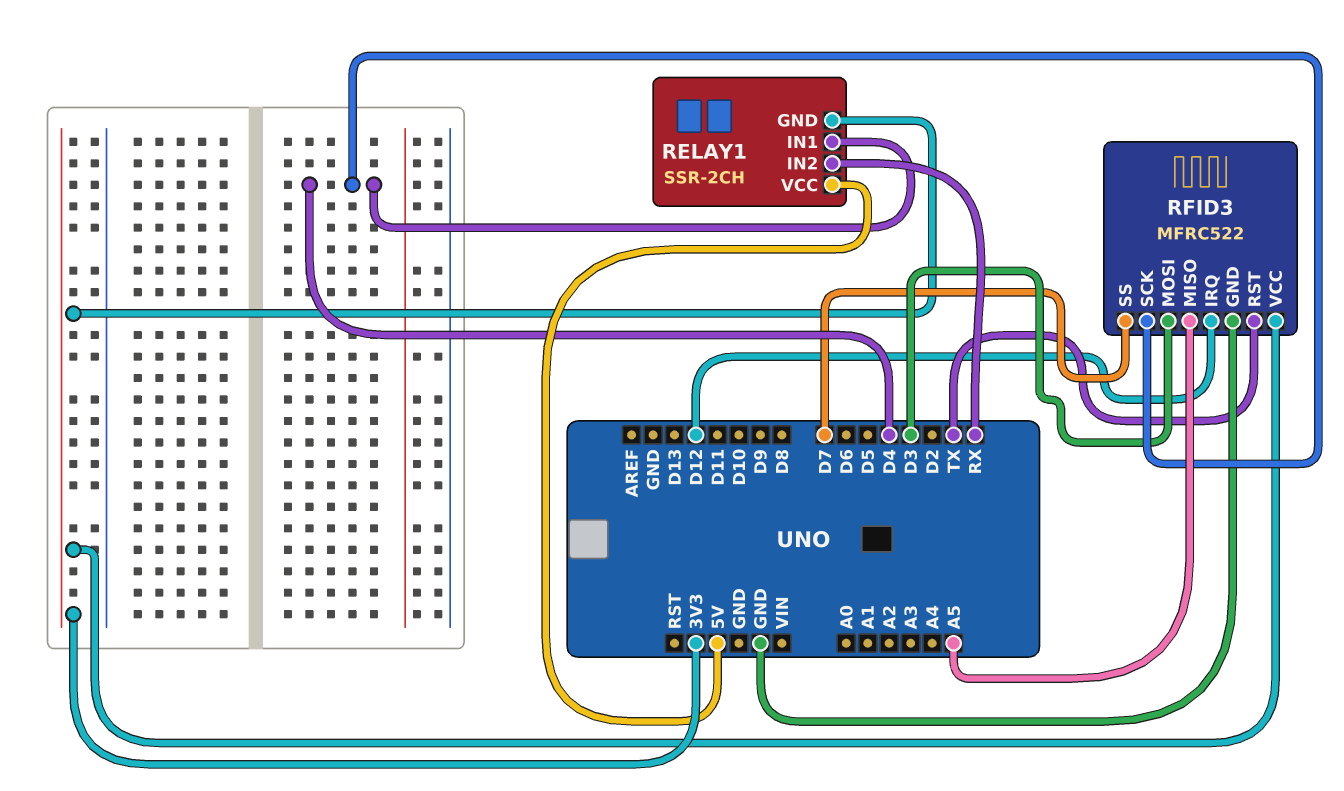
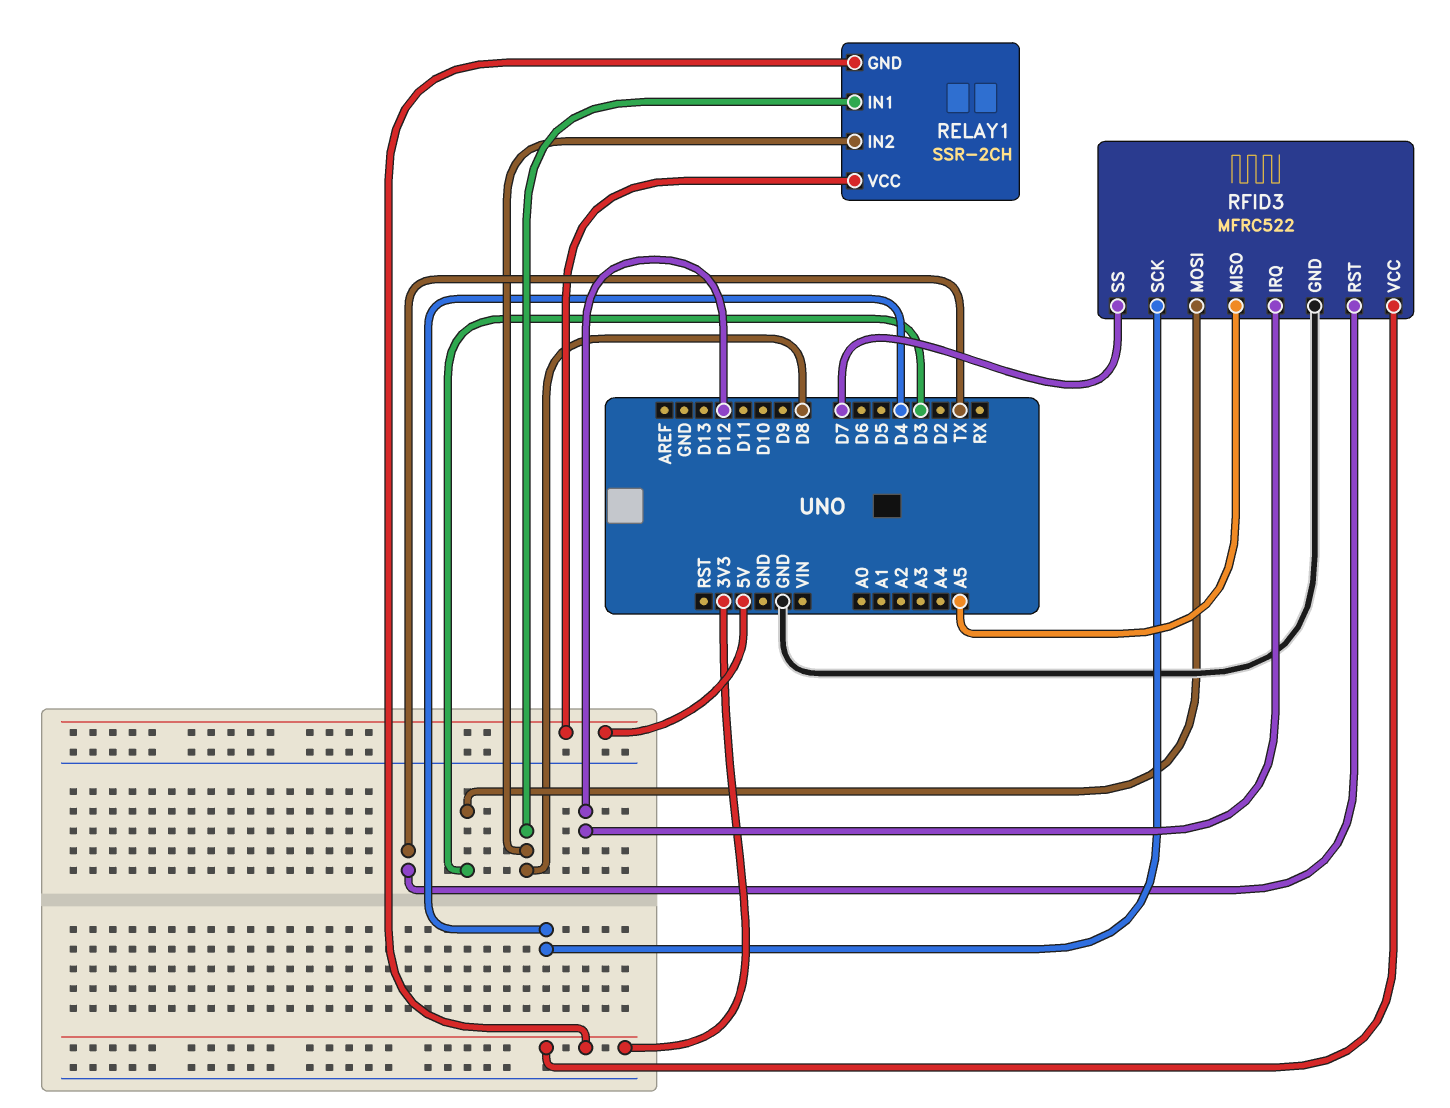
RELAY1 pin IN1: D4 -> D8
RELAY1 pin IN2: RX -> D8

